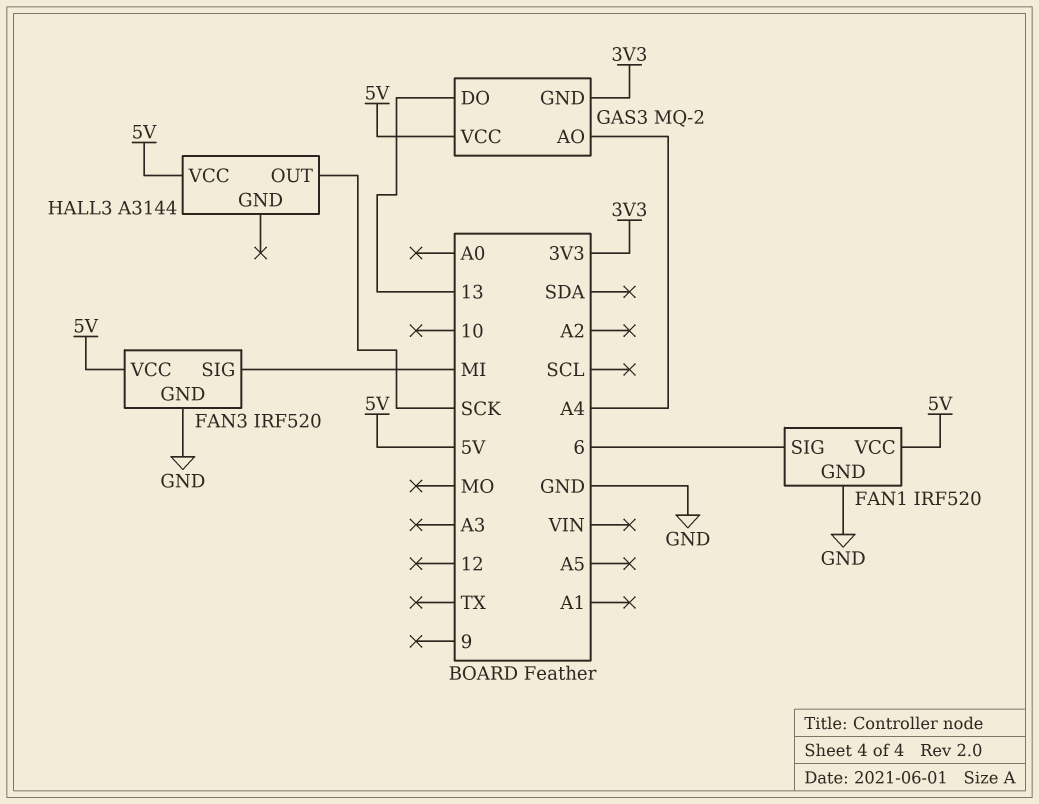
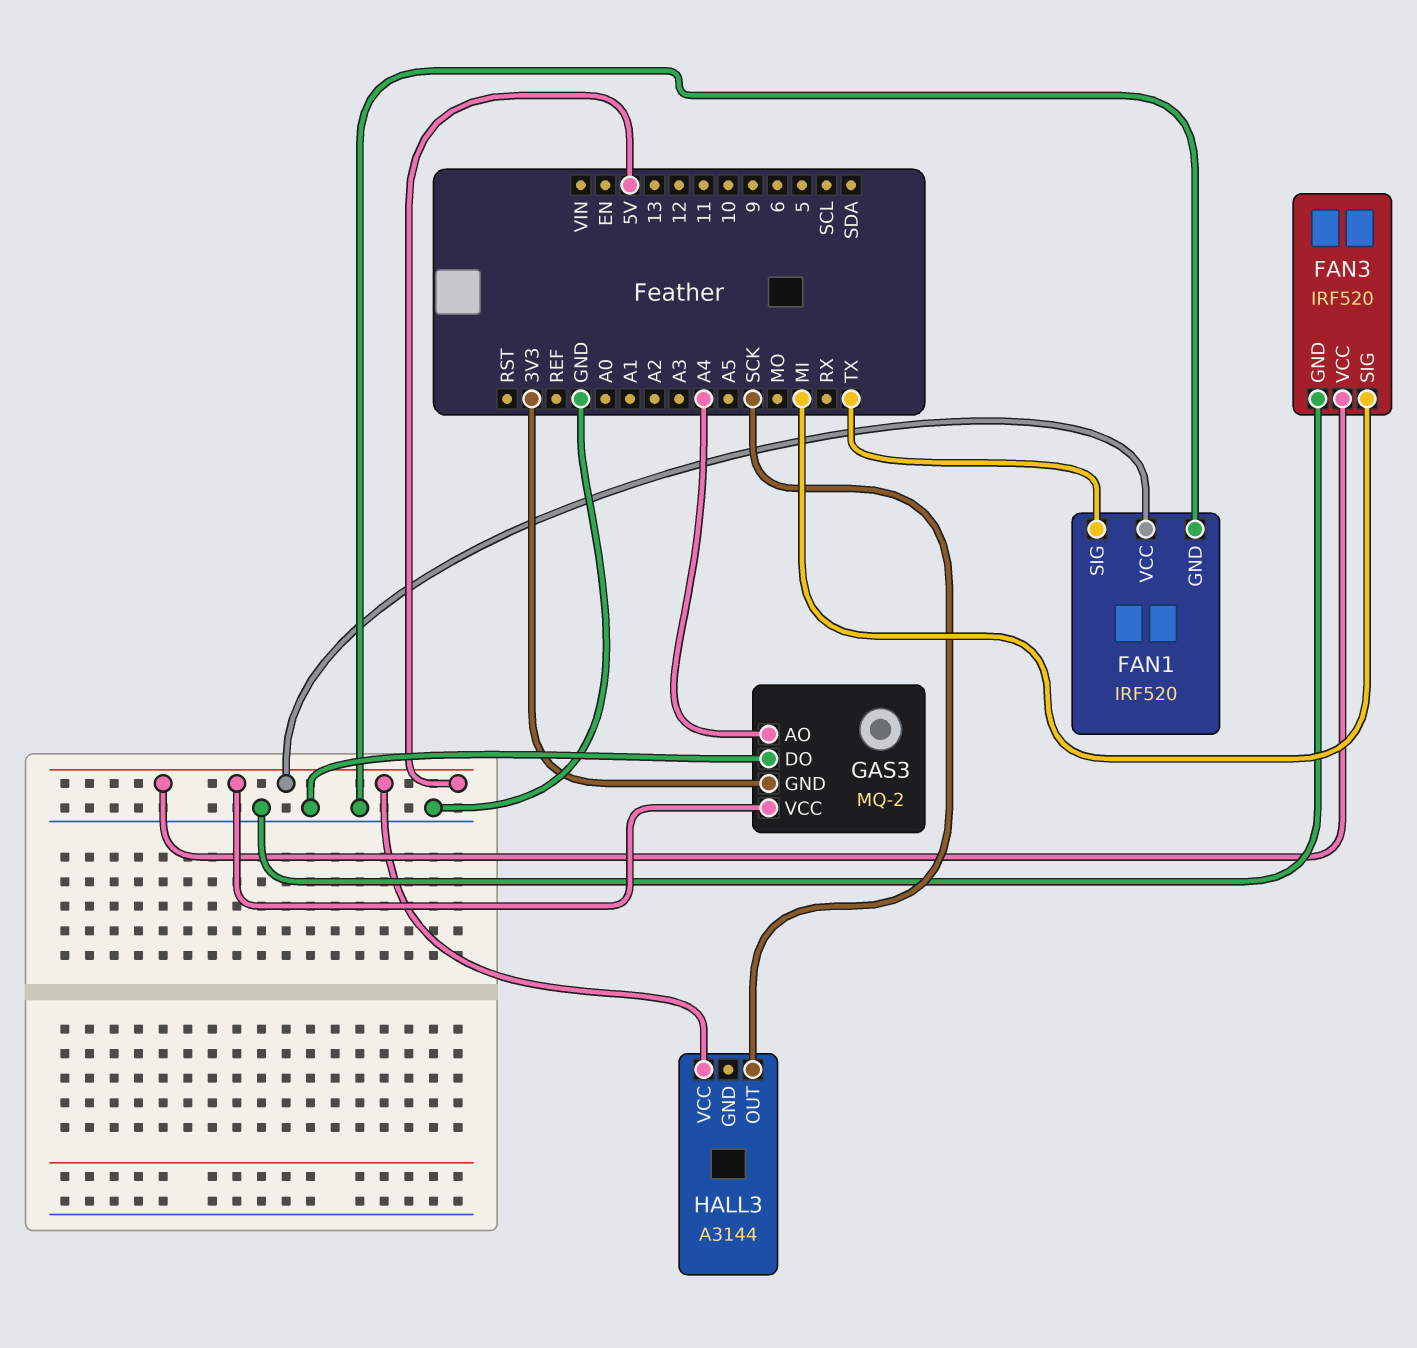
FAN1 pin SIG: 6 -> TX
GAS3 pin DO: 13 -> GND

